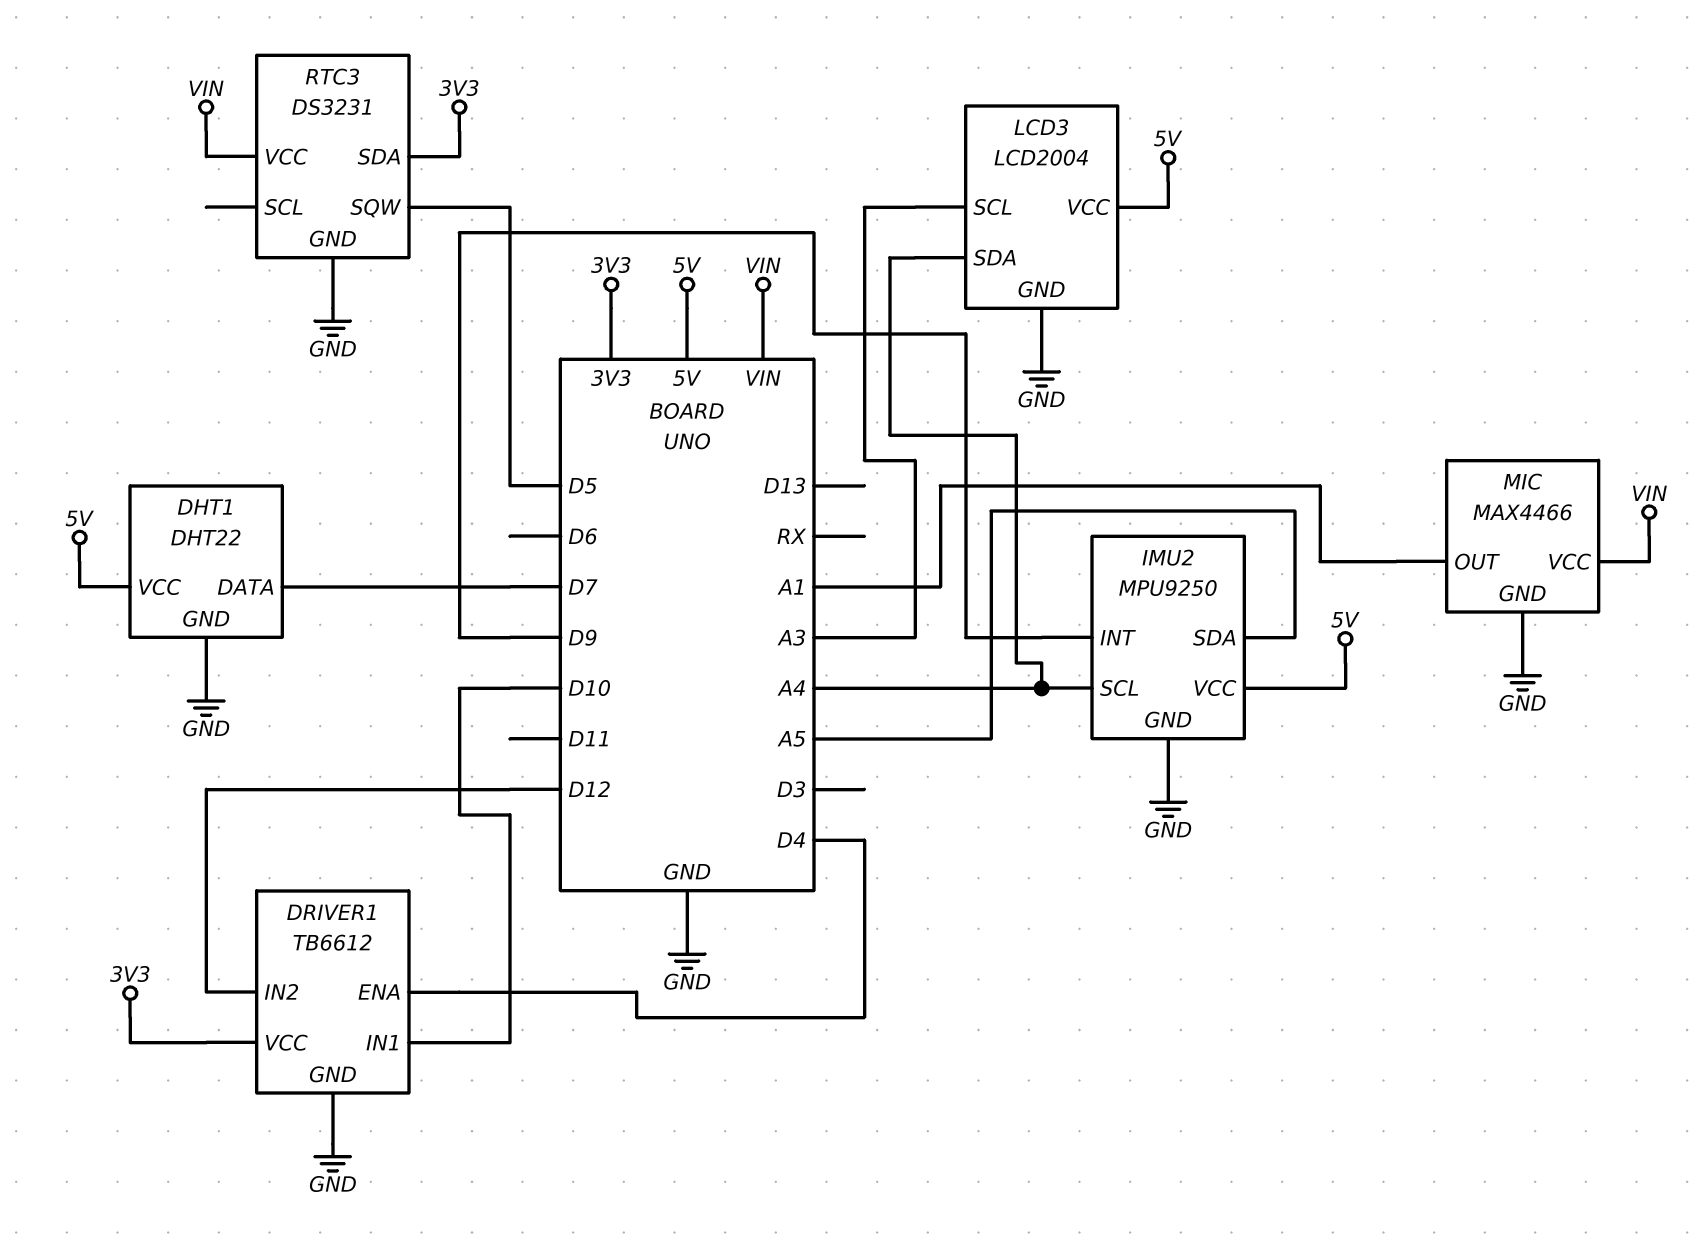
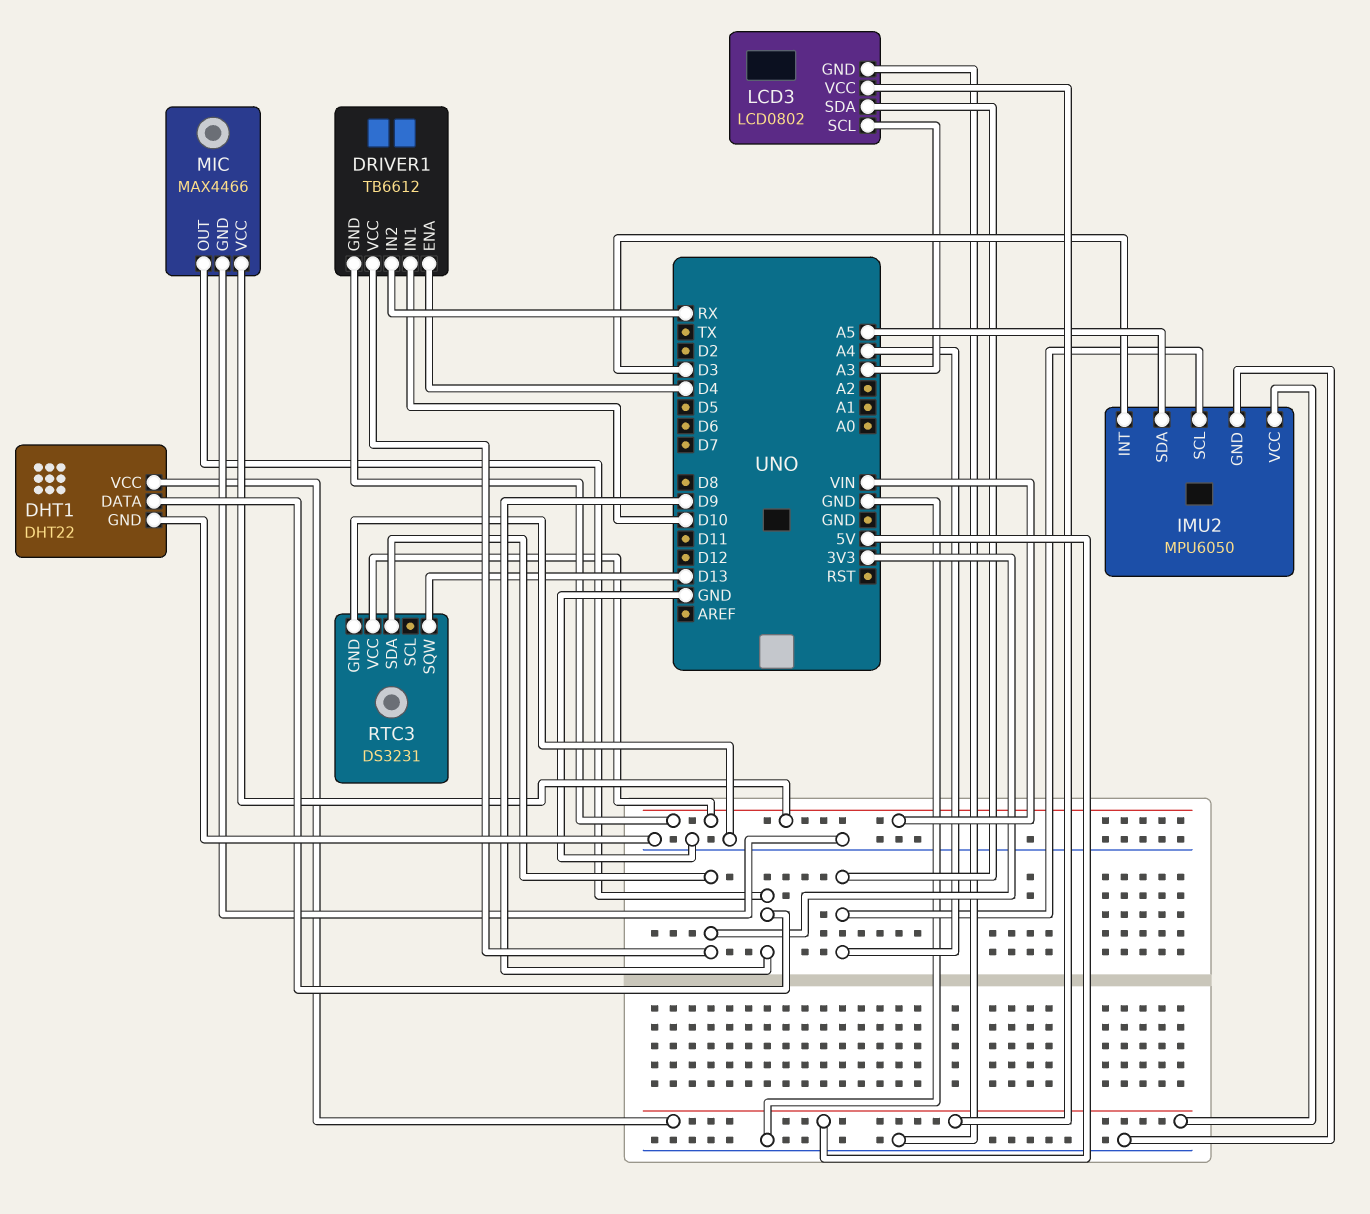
DHT1 pin DATA: D7 -> D9
DRIVER1 pin GND: GND -> VIN
DRIVER1 pin IN2: D12 -> RX
IMU2: MPU9250 -> MPU6050
IMU2 pin INT: D9 -> D3
LCD3: LCD2004 -> LCD0802
MIC pin OUT: A1 -> D9
RTC3 pin SQW: D5 -> D13

